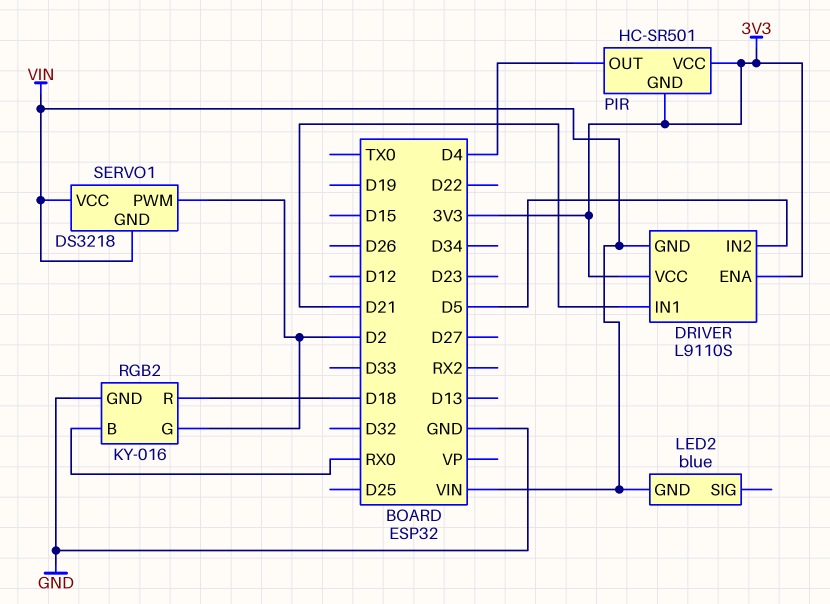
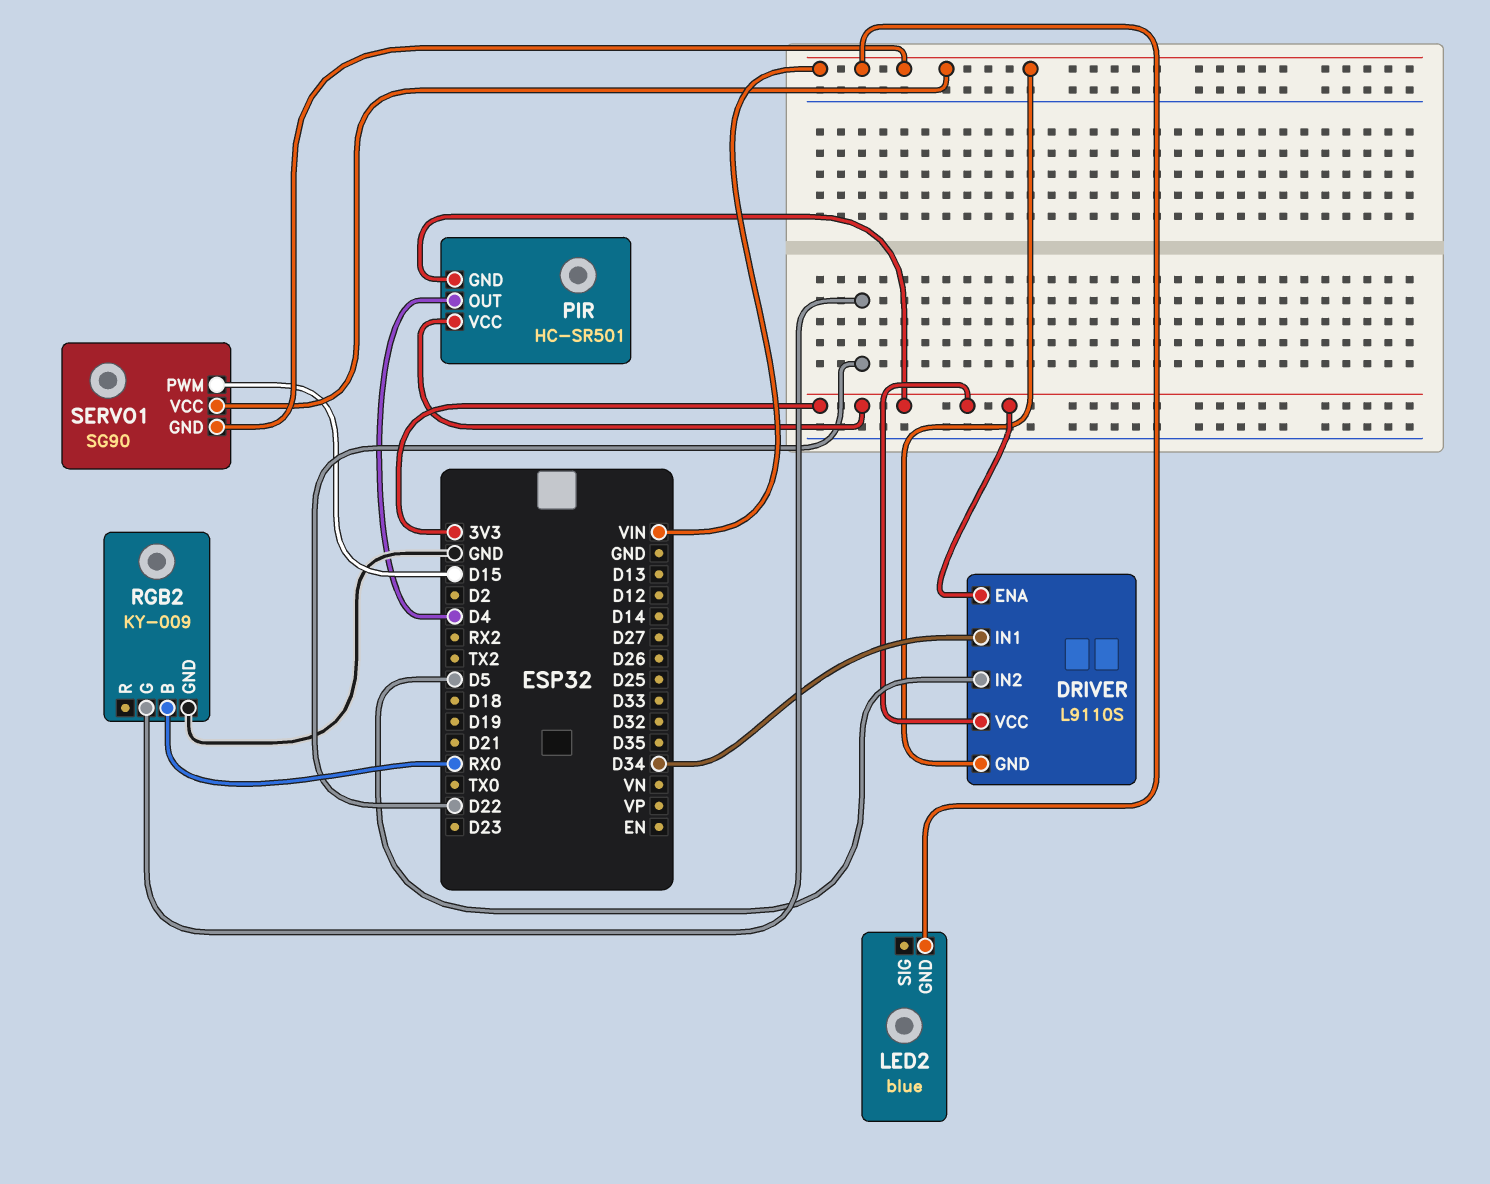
DRIVER pin IN1: D21 -> D34
RGB2: KY-016 -> KY-009
RGB2 pin G: D2 -> D22
RGB2 pin R: D18 -> none
SERVO1: DS3218 -> SG90
SERVO1 pin PWM: D2 -> D15

